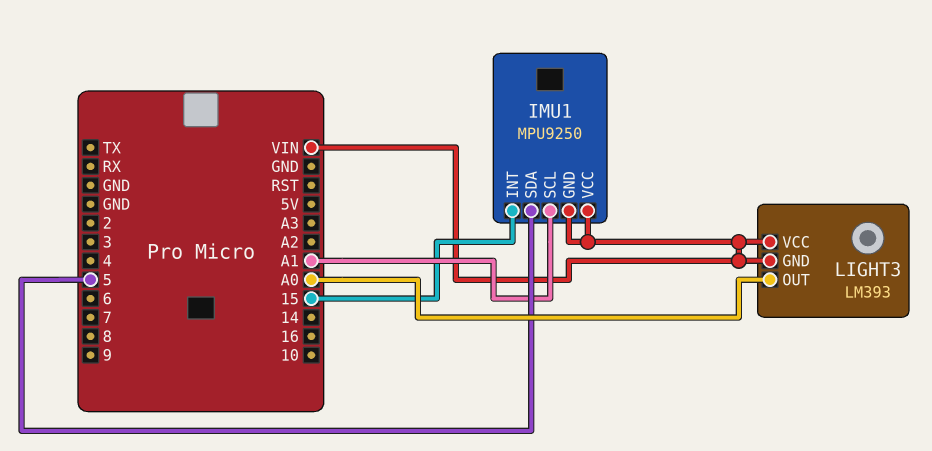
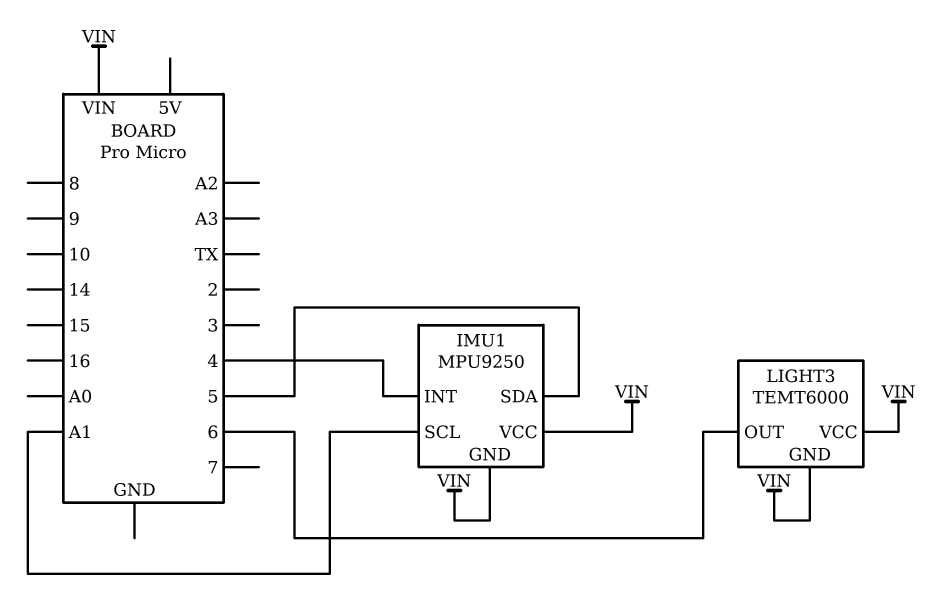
IMU1 pin INT: 15 -> 4
LIGHT3: LM393 -> TEMT6000
LIGHT3 pin OUT: A0 -> 6

